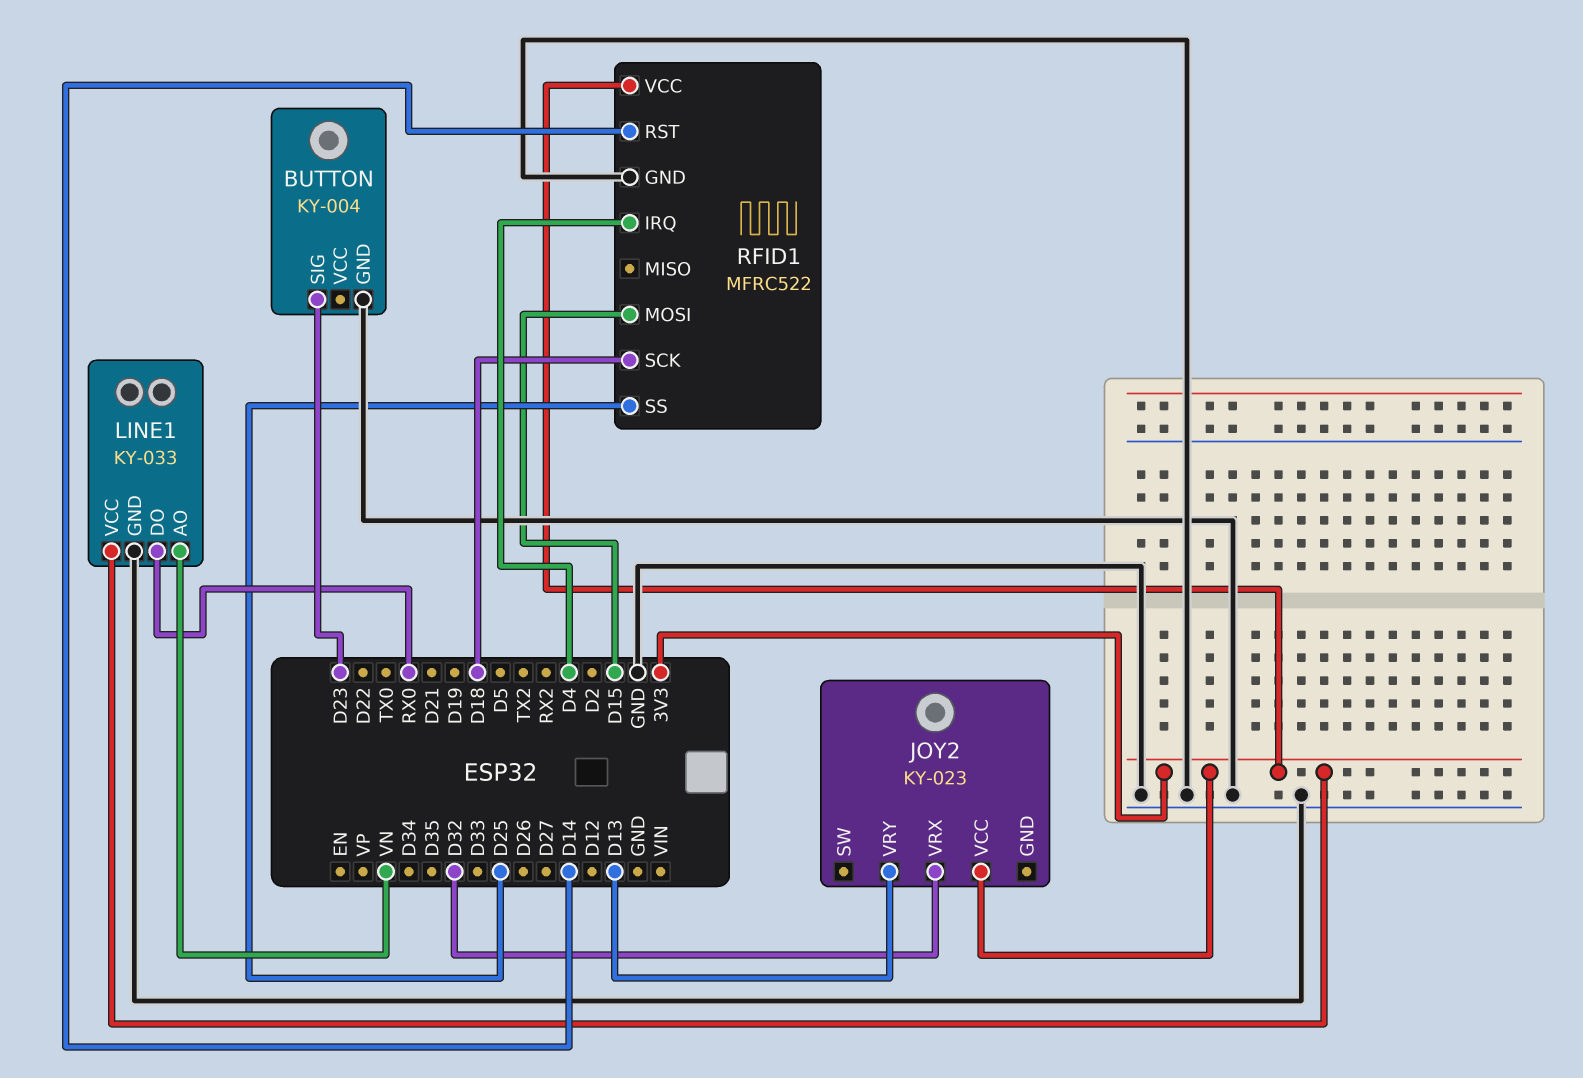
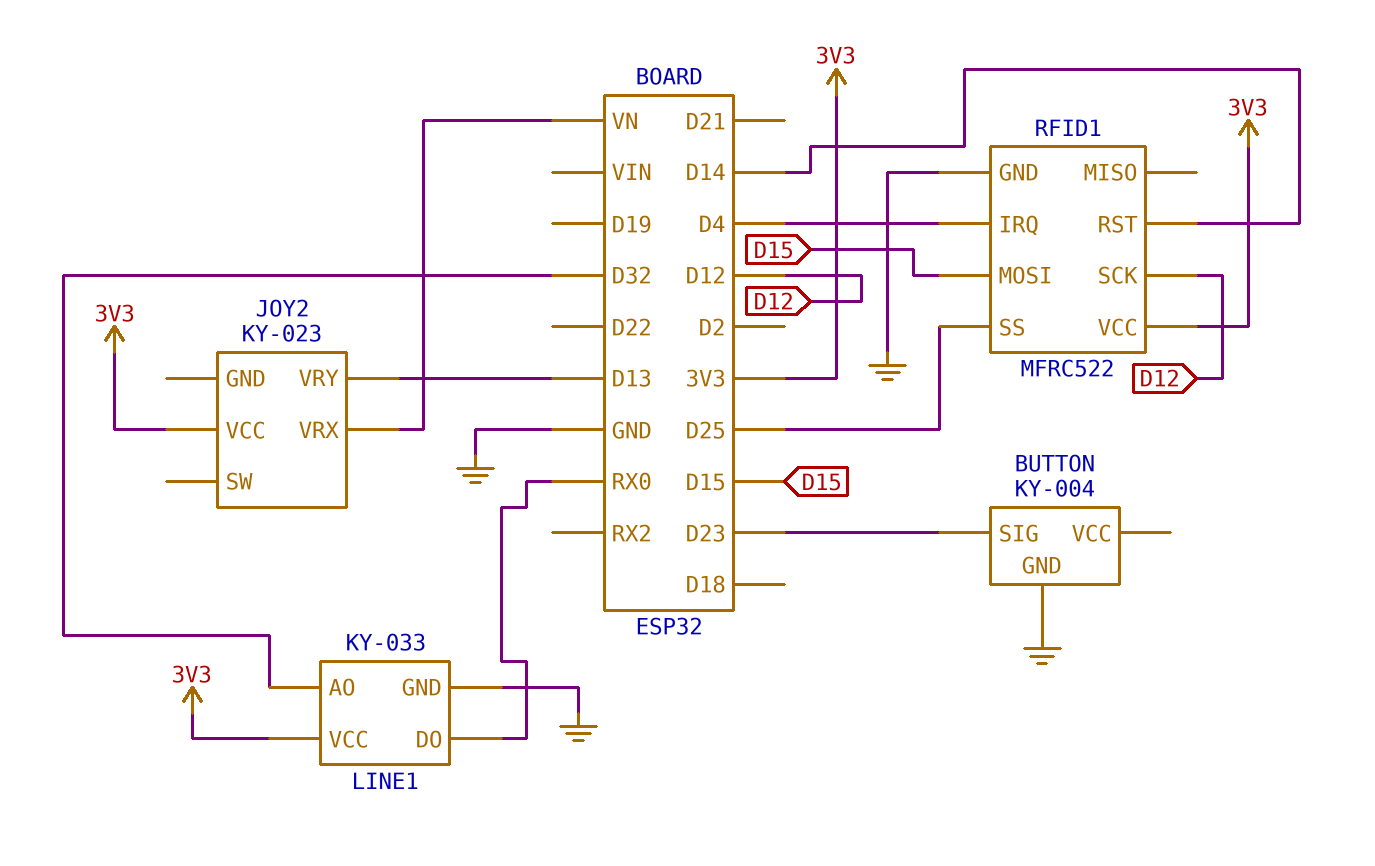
JOY2 pin VRX: D32 -> VN
LINE1 pin AO: VN -> D32
RFID1 pin SCK: D18 -> D12

